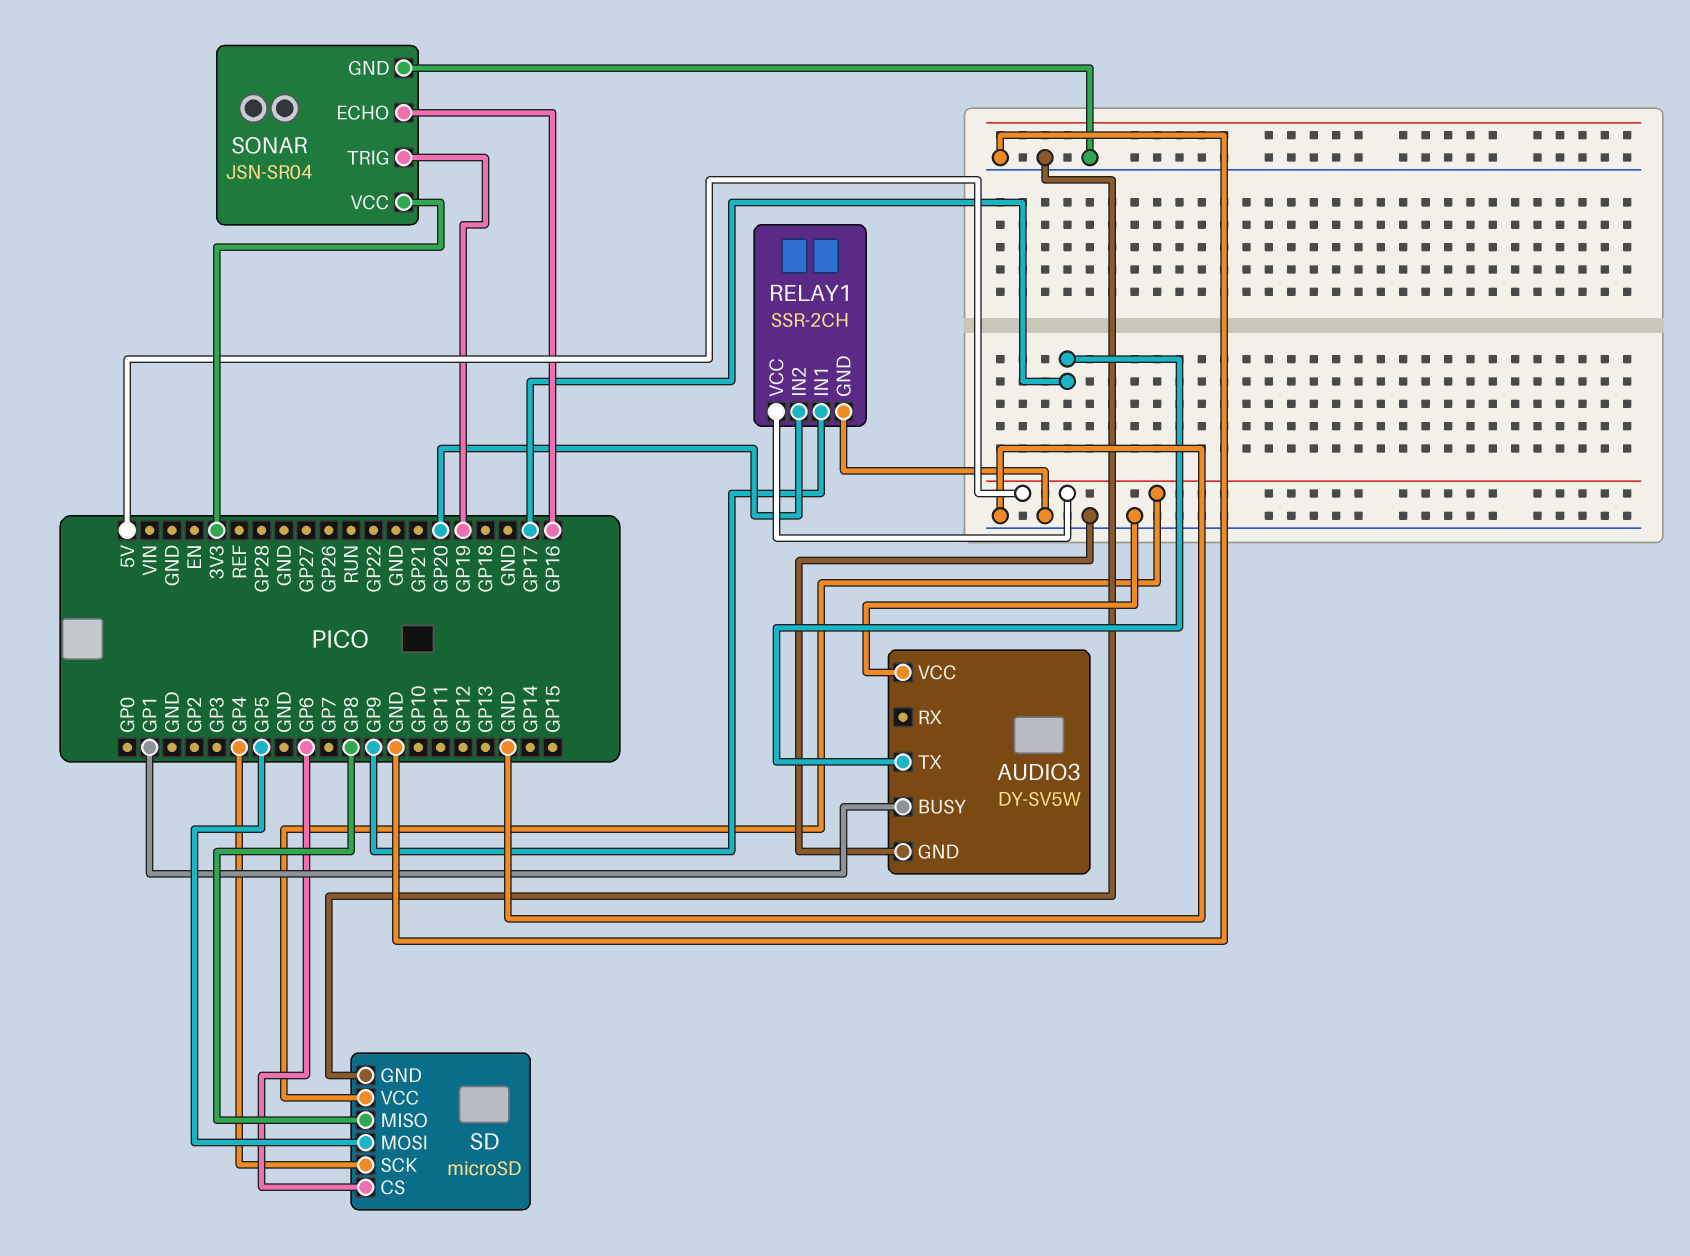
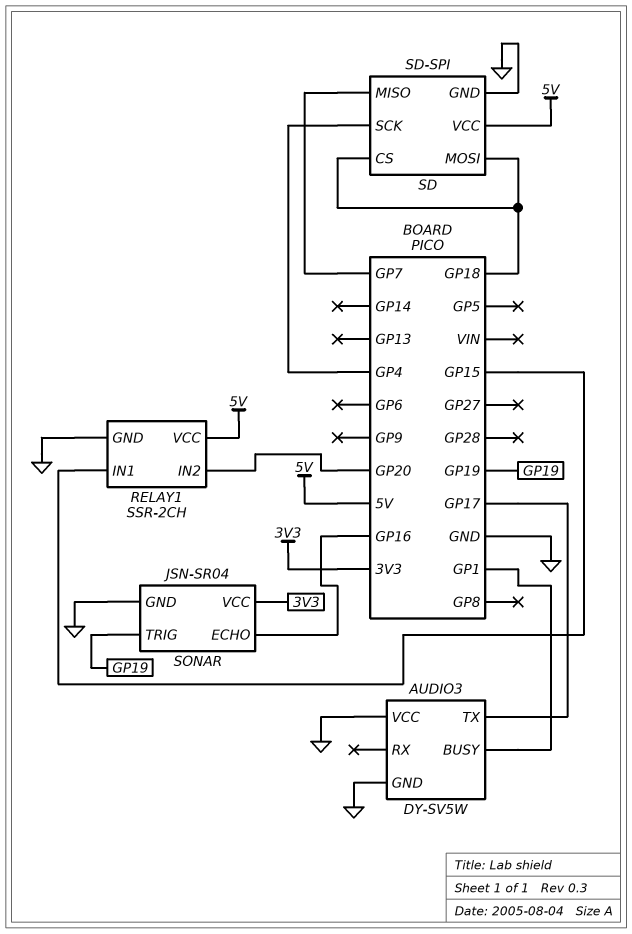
RELAY1 pin IN1: GP9 -> GP15
SD: microSD -> SD-SPI
SD pin CS: GP6 -> GP18
SD pin MISO: GP8 -> GP7
SD pin MOSI: GP5 -> GP18

